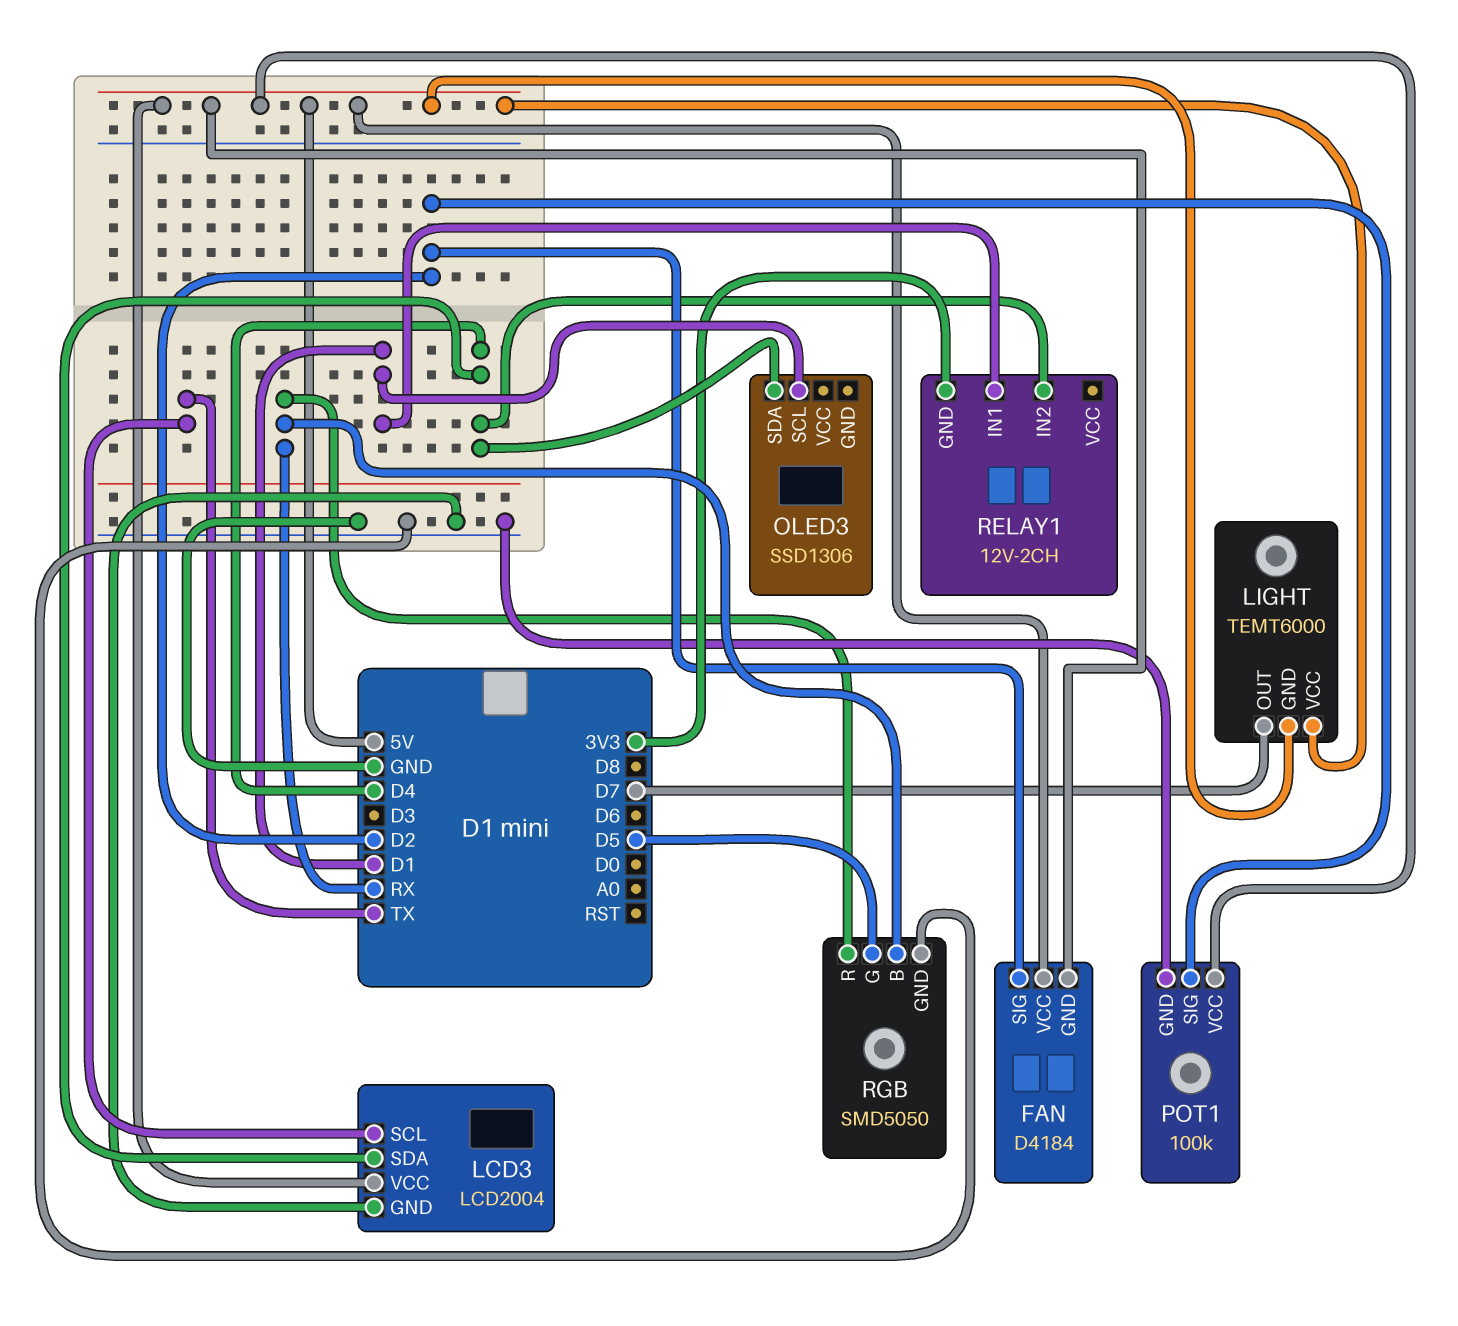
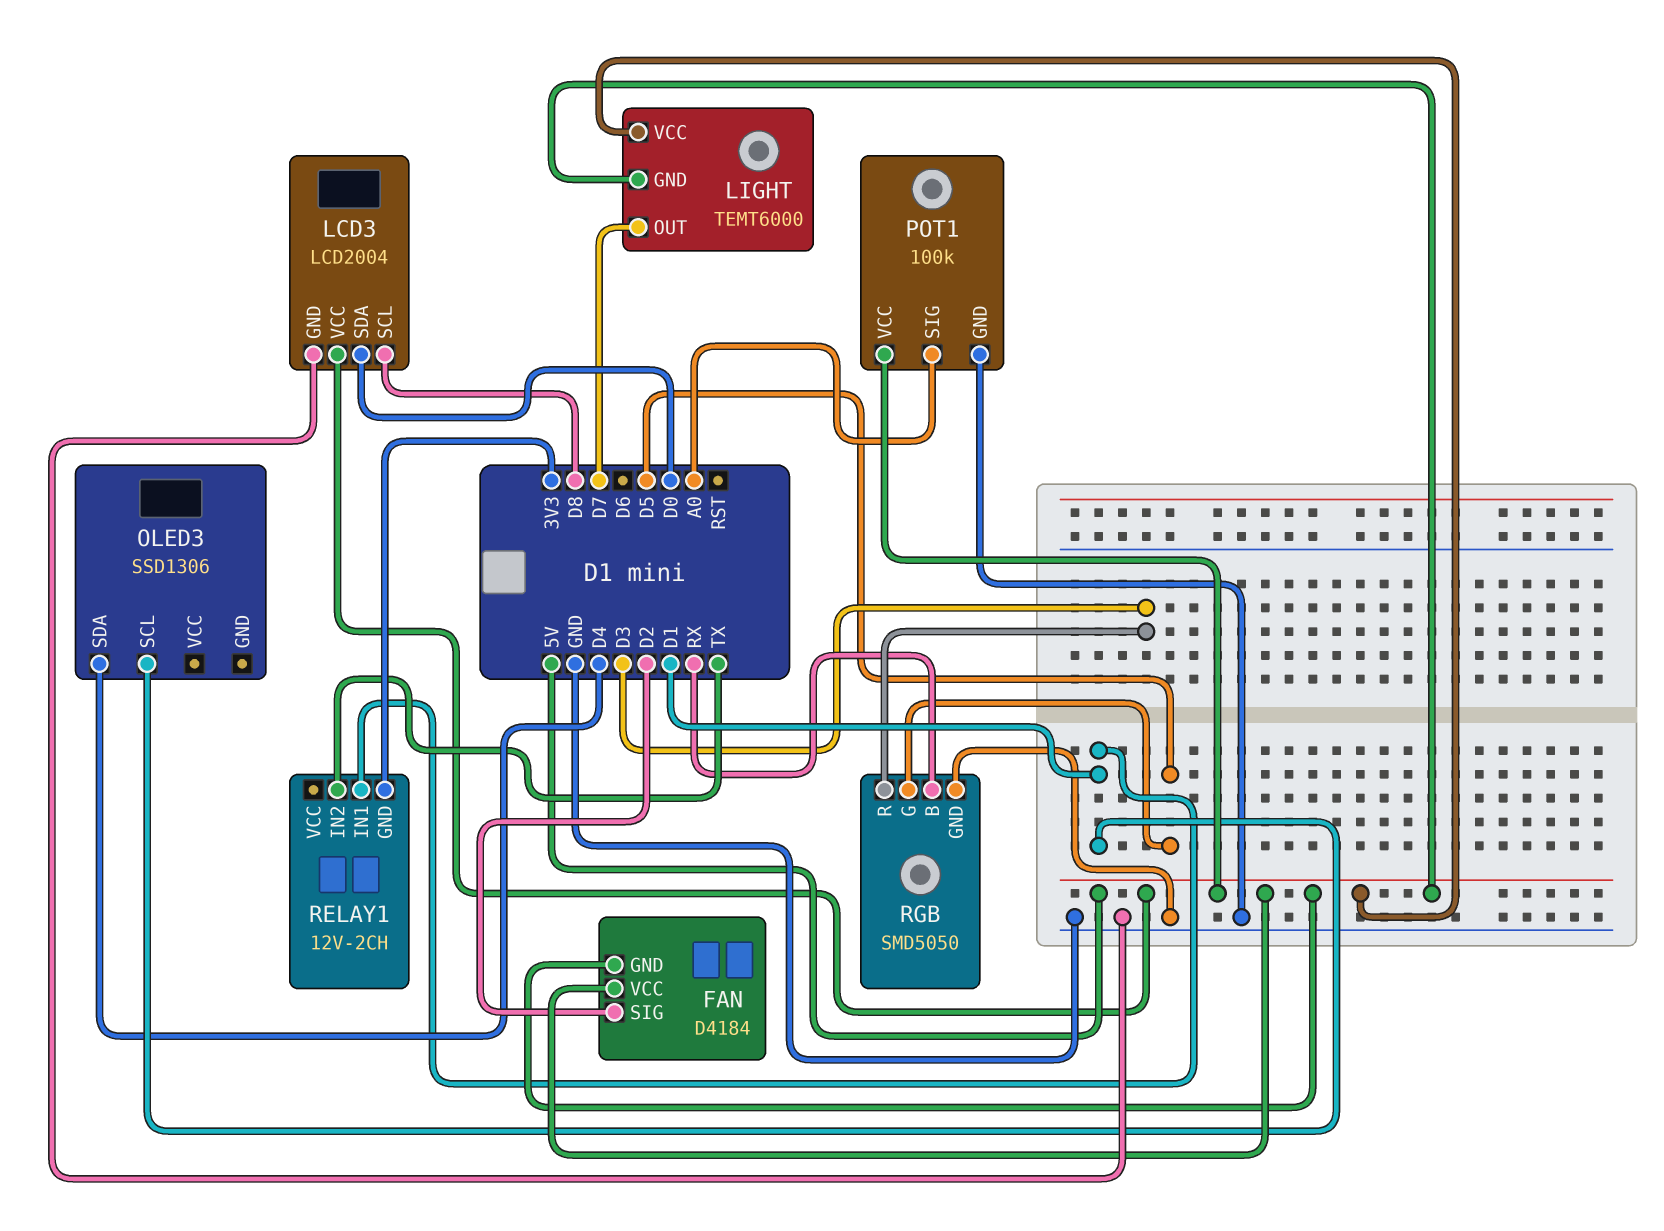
LCD3 pin SCL: TX -> D8
LCD3 pin SDA: D4 -> D0
POT1 pin SIG: D2 -> A0
RELAY1 pin IN2: D4 -> TX
RGB pin R: RX -> D3

